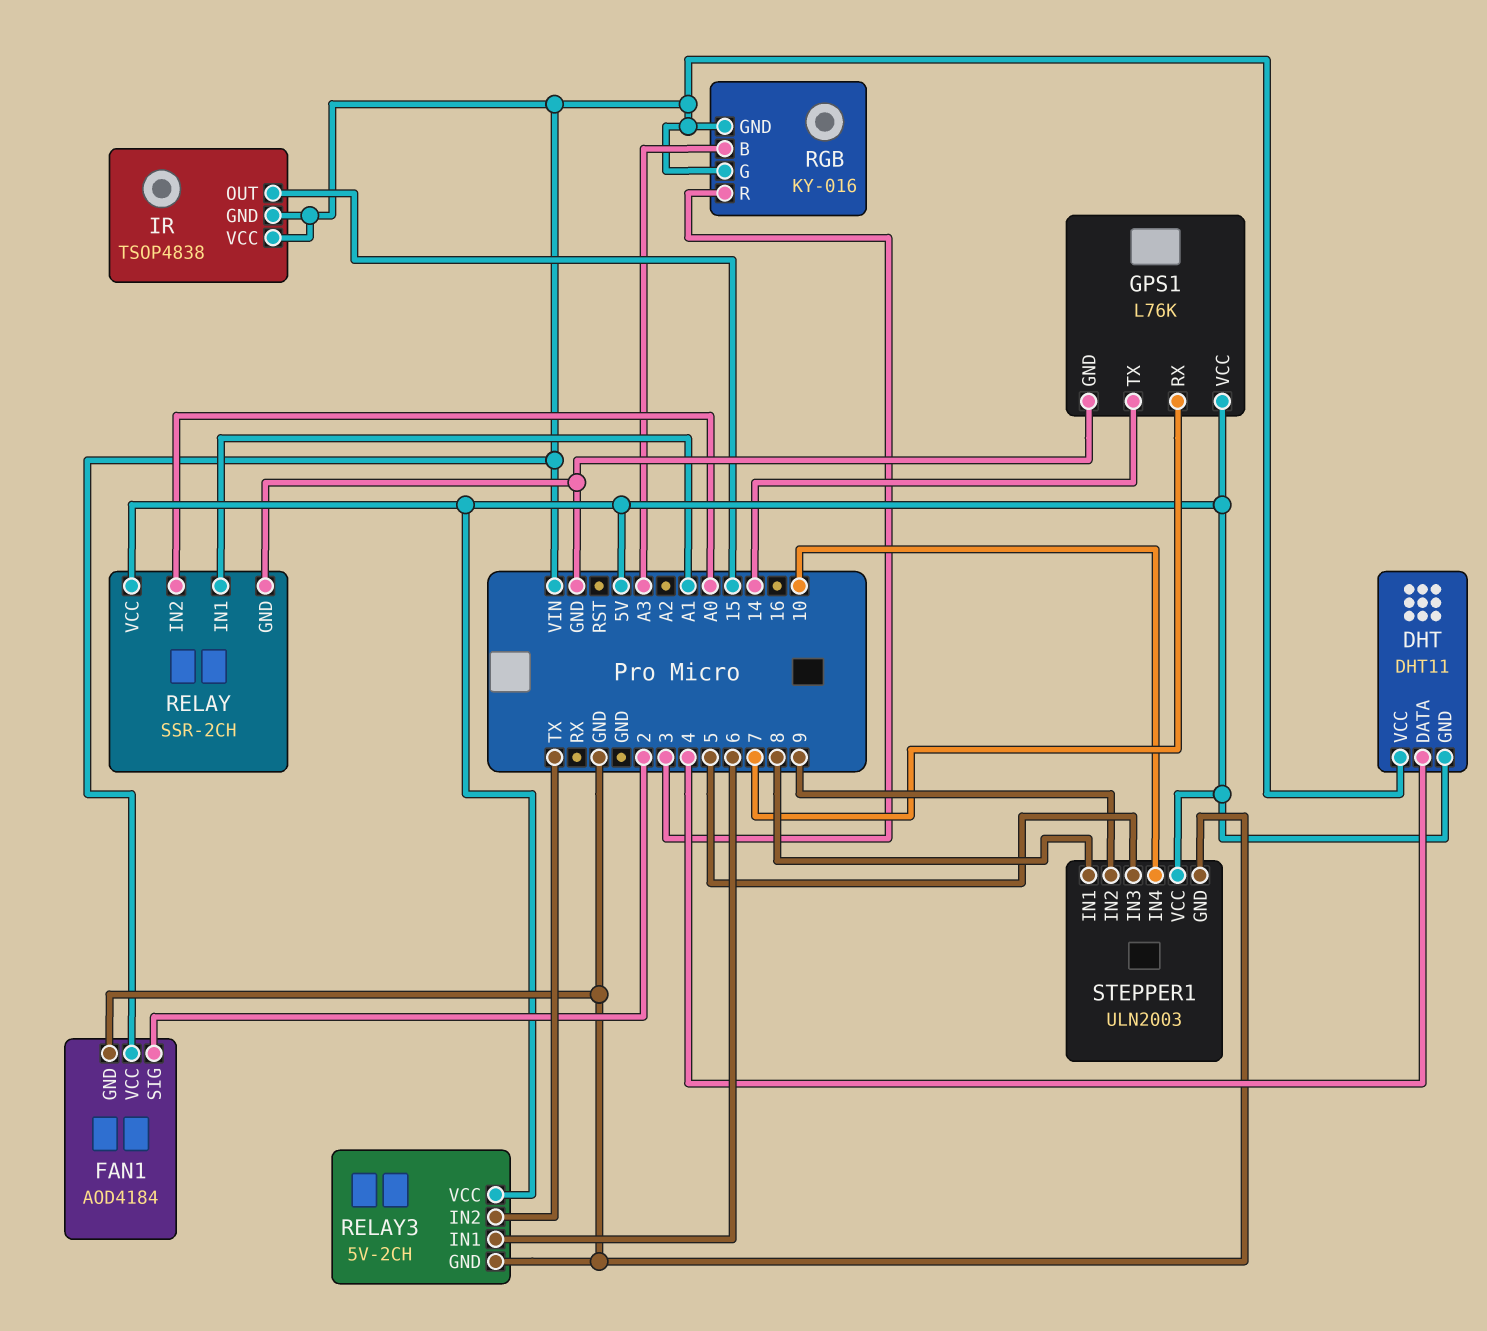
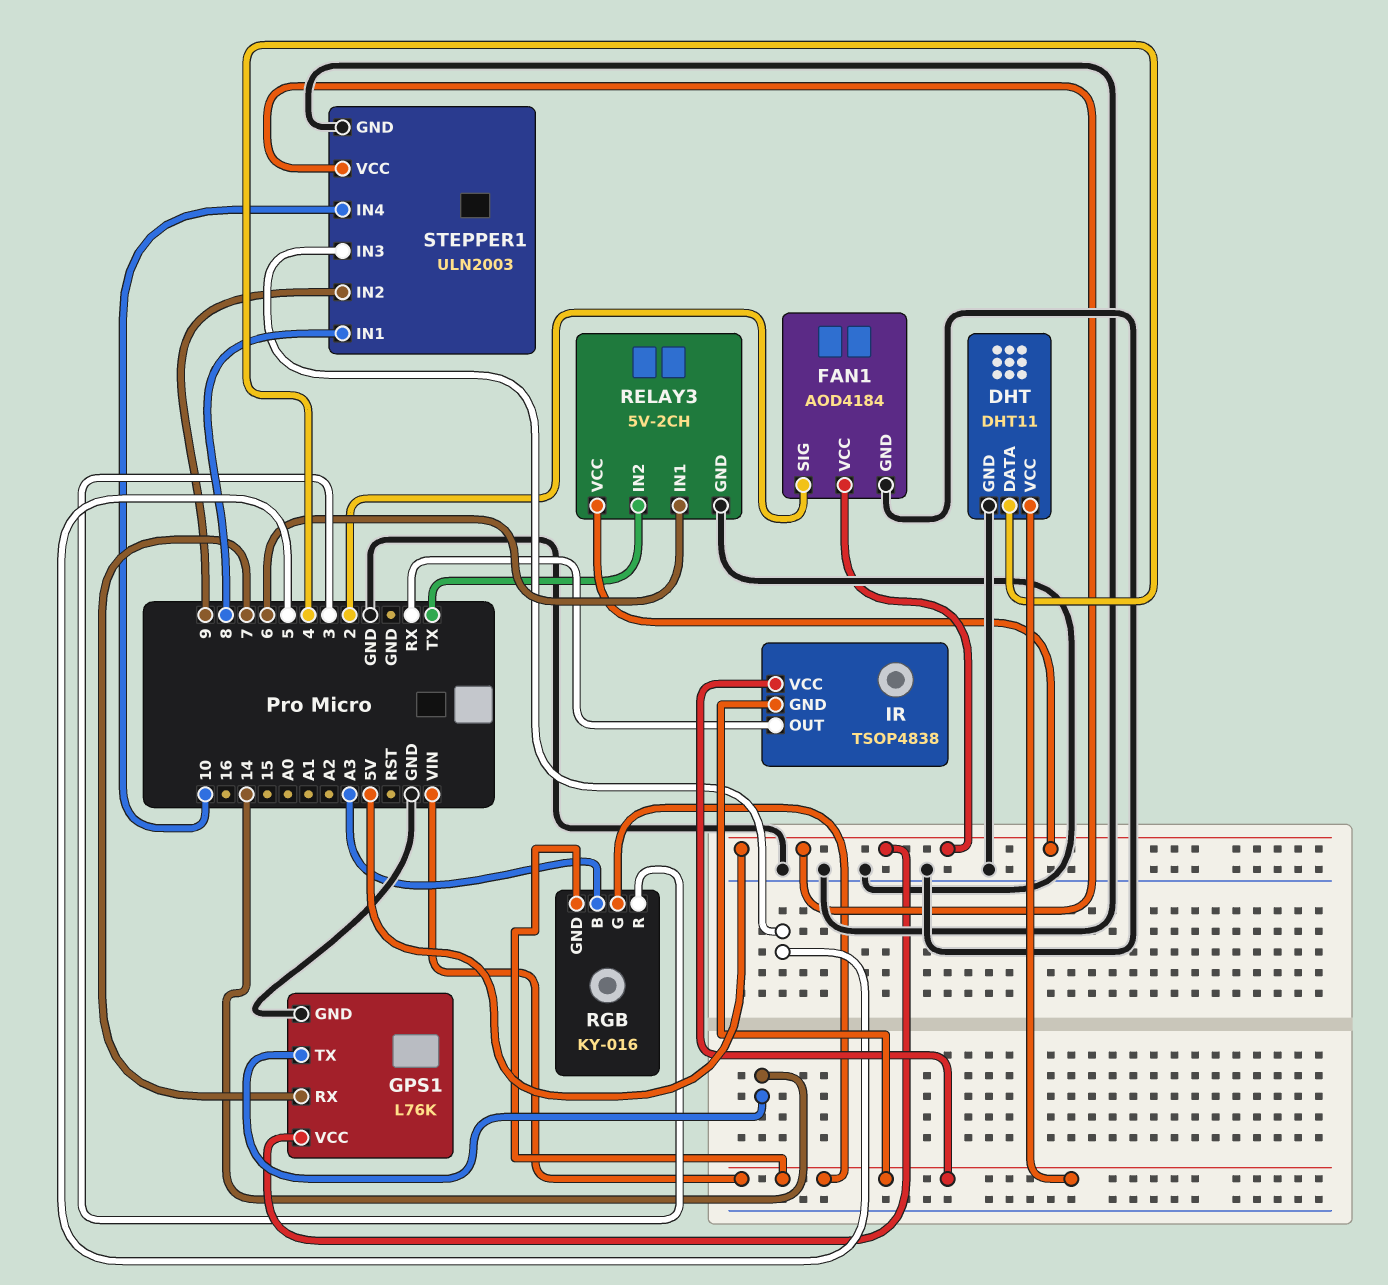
DHT pin GND: 5V -> GND
FAN1 pin VCC: VIN -> 5V
IR pin OUT: 15 -> RX
RELAY: SSR-2CH -> none
RELAY pin GND: GND -> none
RELAY pin IN1: A1 -> none
RELAY pin IN2: A0 -> none
RELAY pin VCC: 5V -> none

